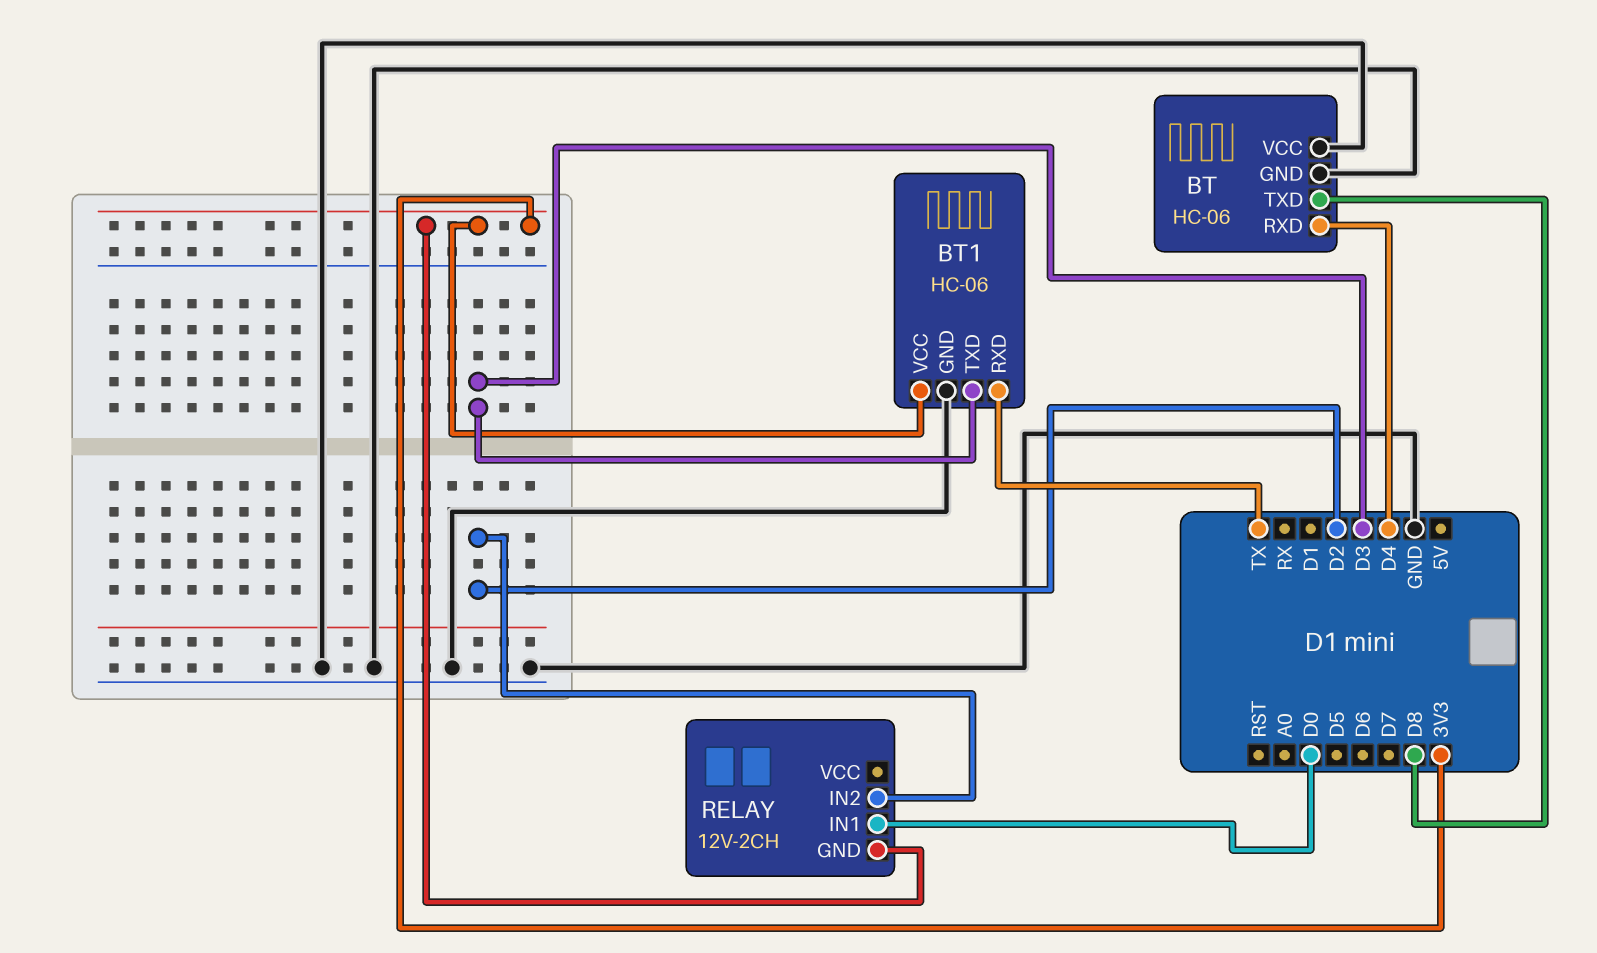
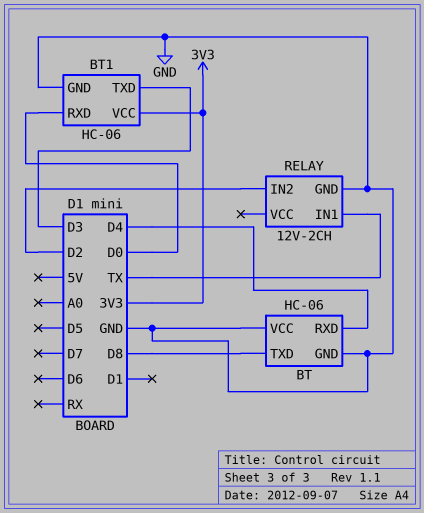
BT1 pin RXD: TX -> D0
RELAY pin GND: 3V3 -> GND
RELAY pin IN1: D0 -> TX

